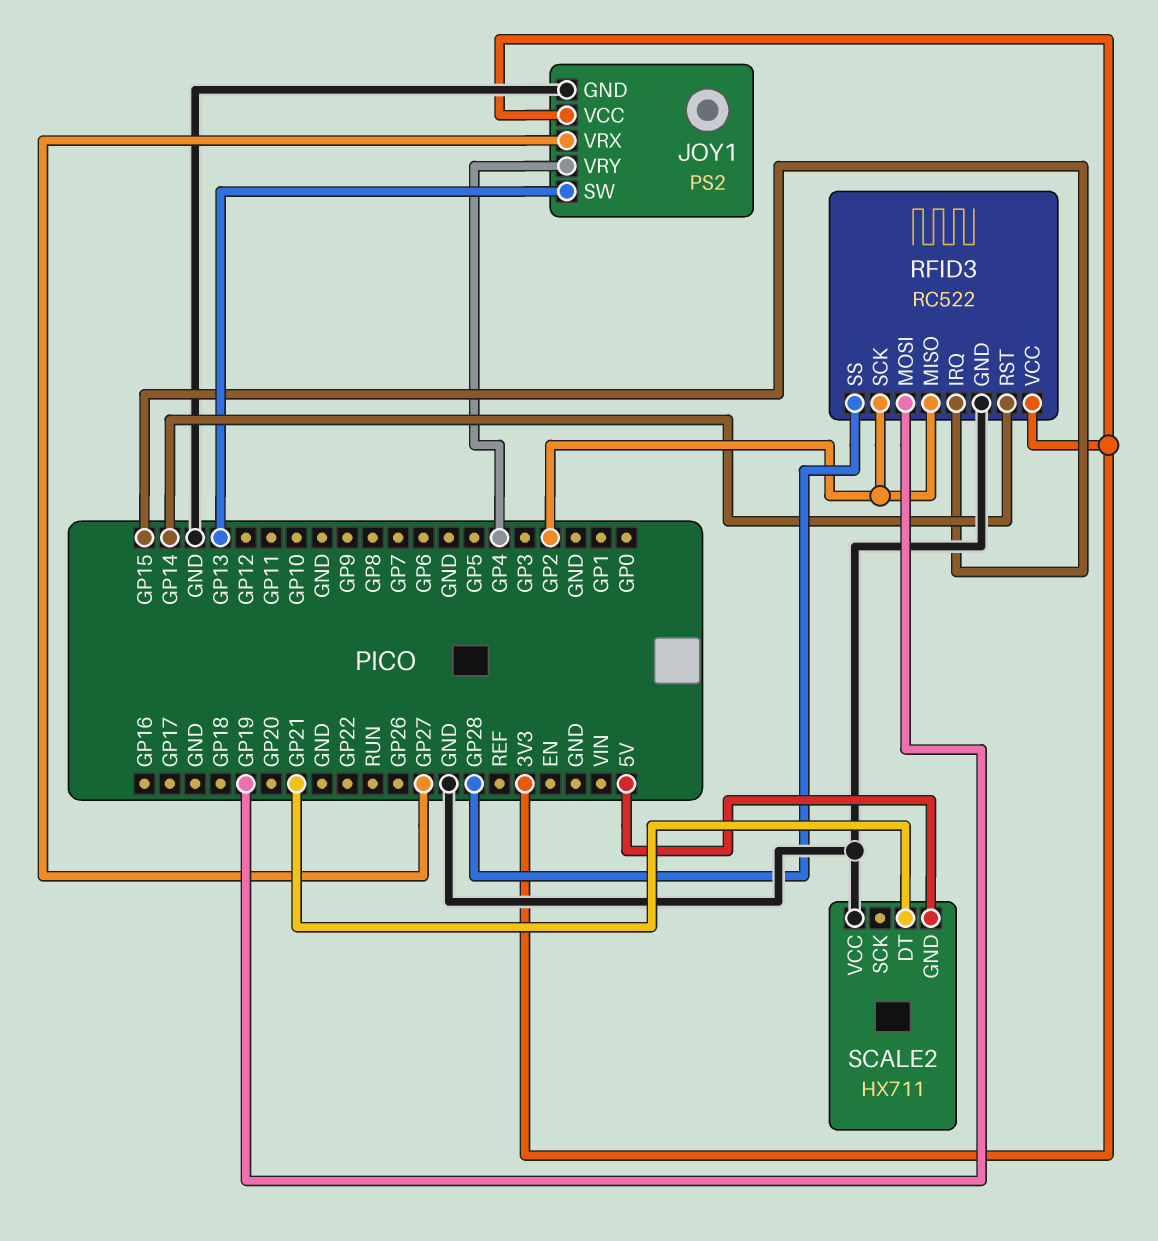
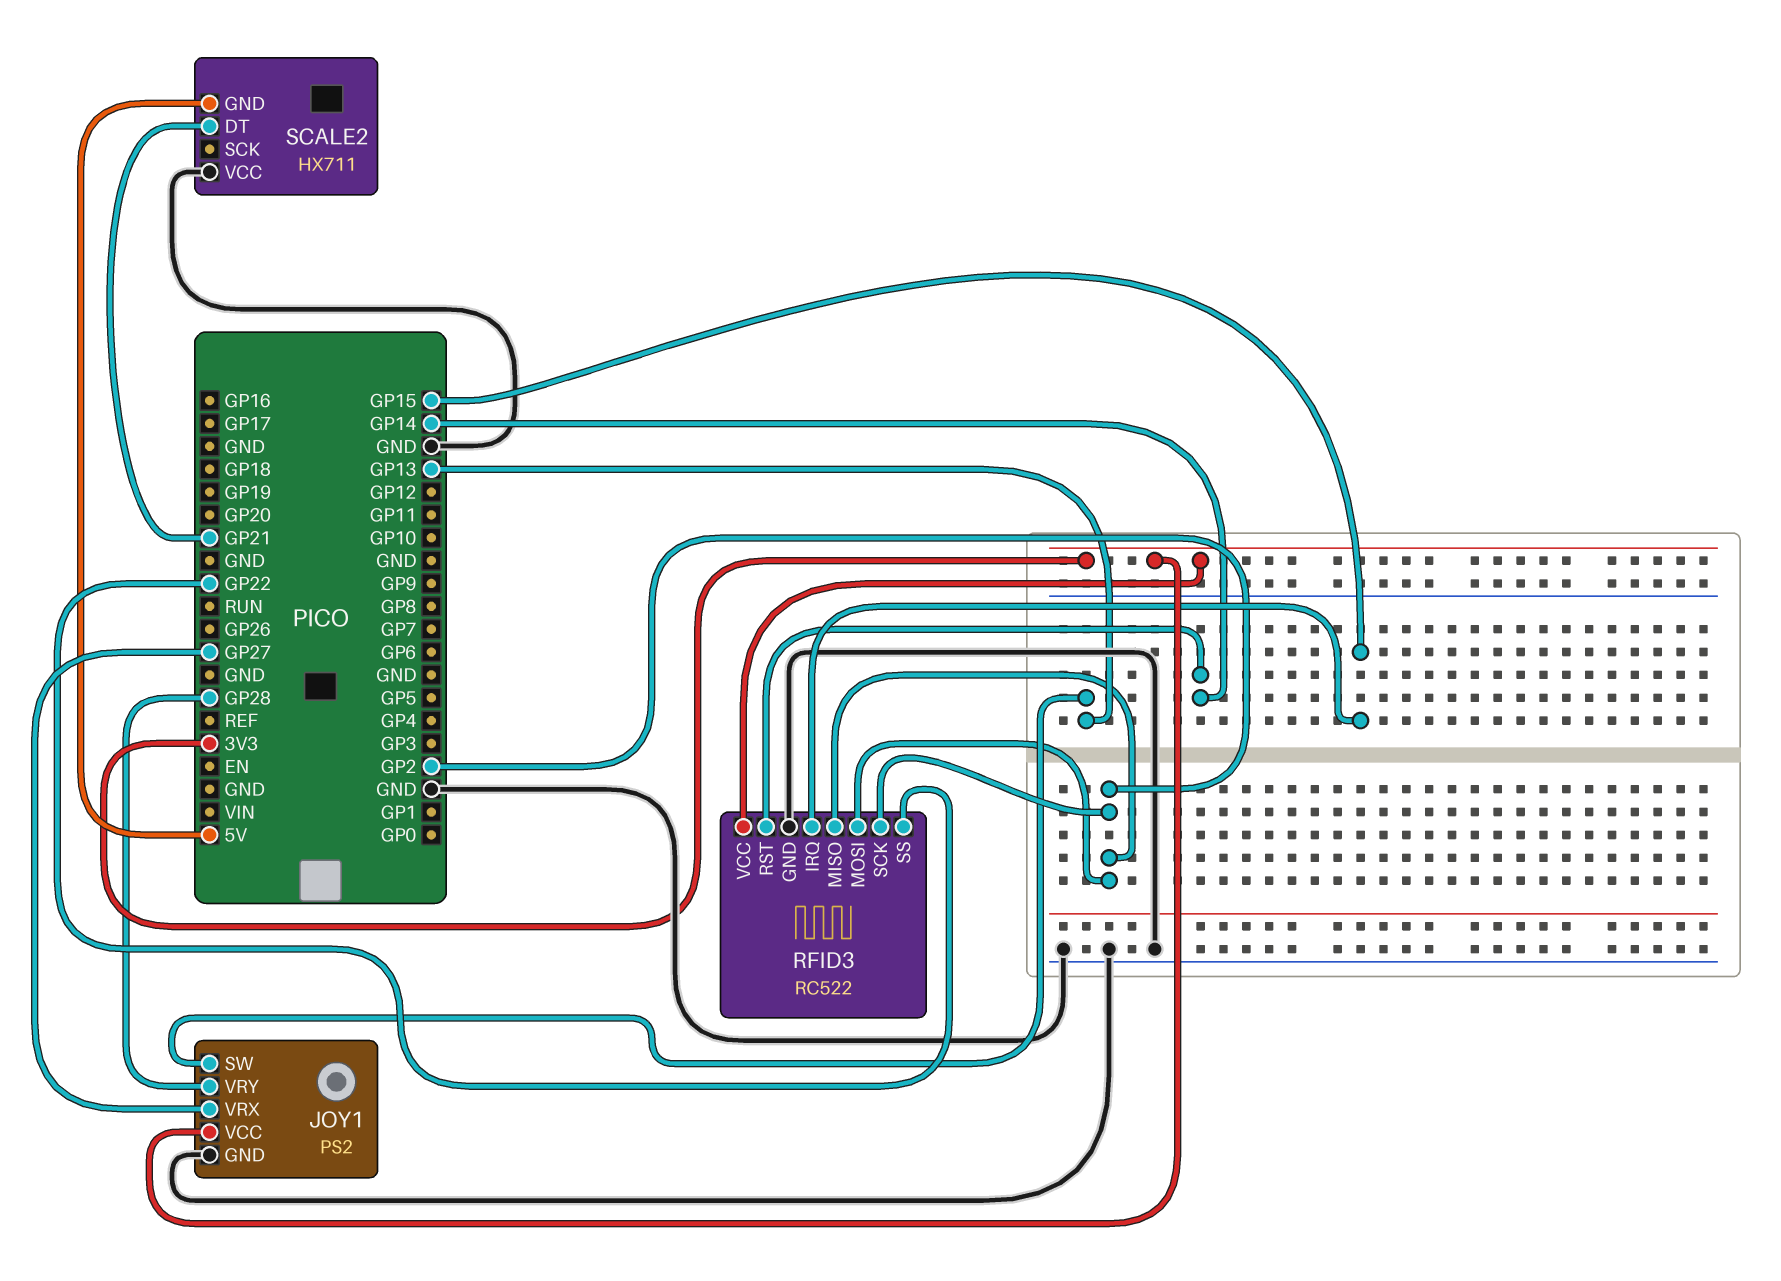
JOY1 pin VRY: GP4 -> GP28
RFID3 pin MOSI: GP19 -> GP2
RFID3 pin SS: GP28 -> GP22

